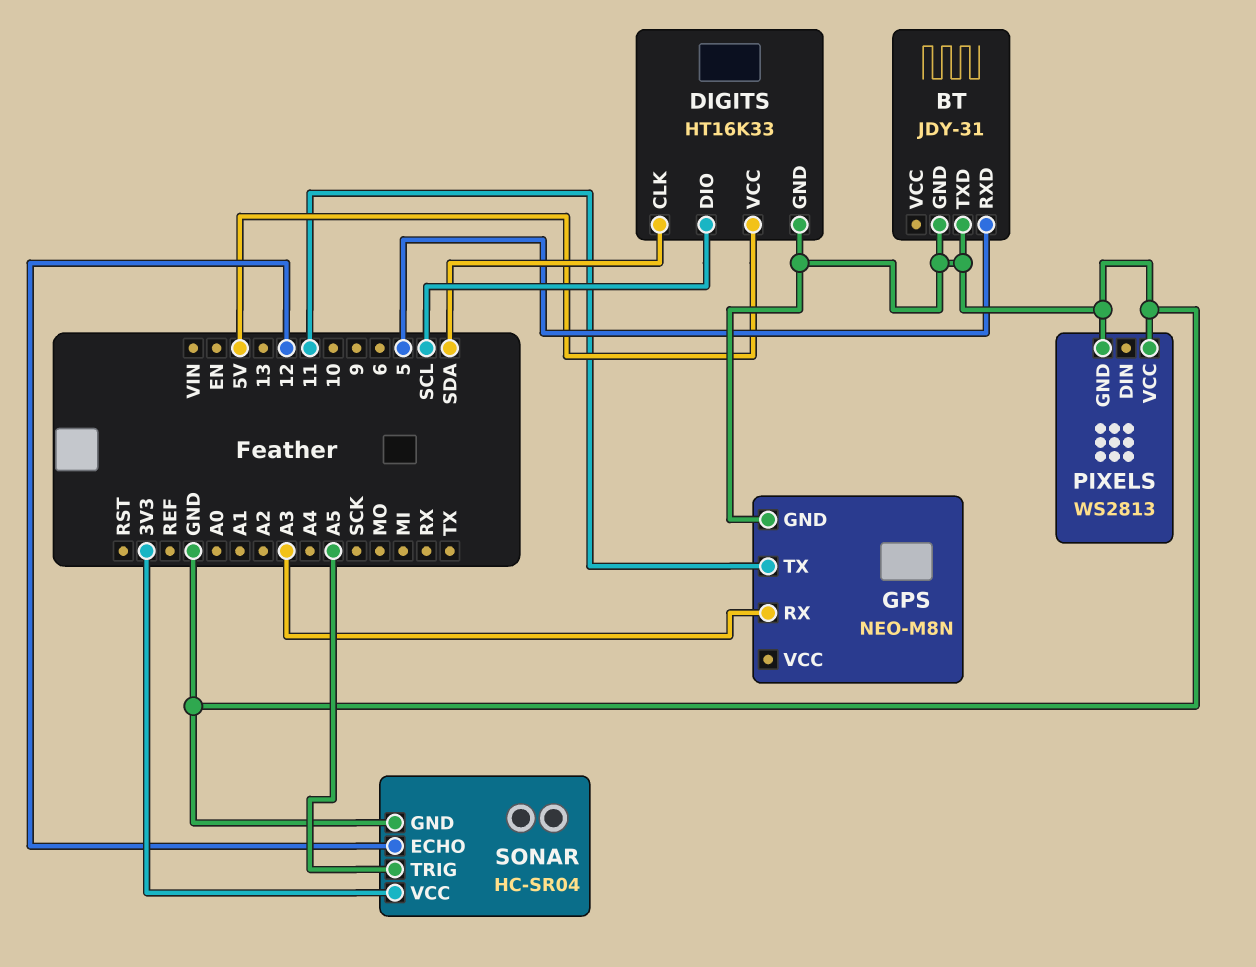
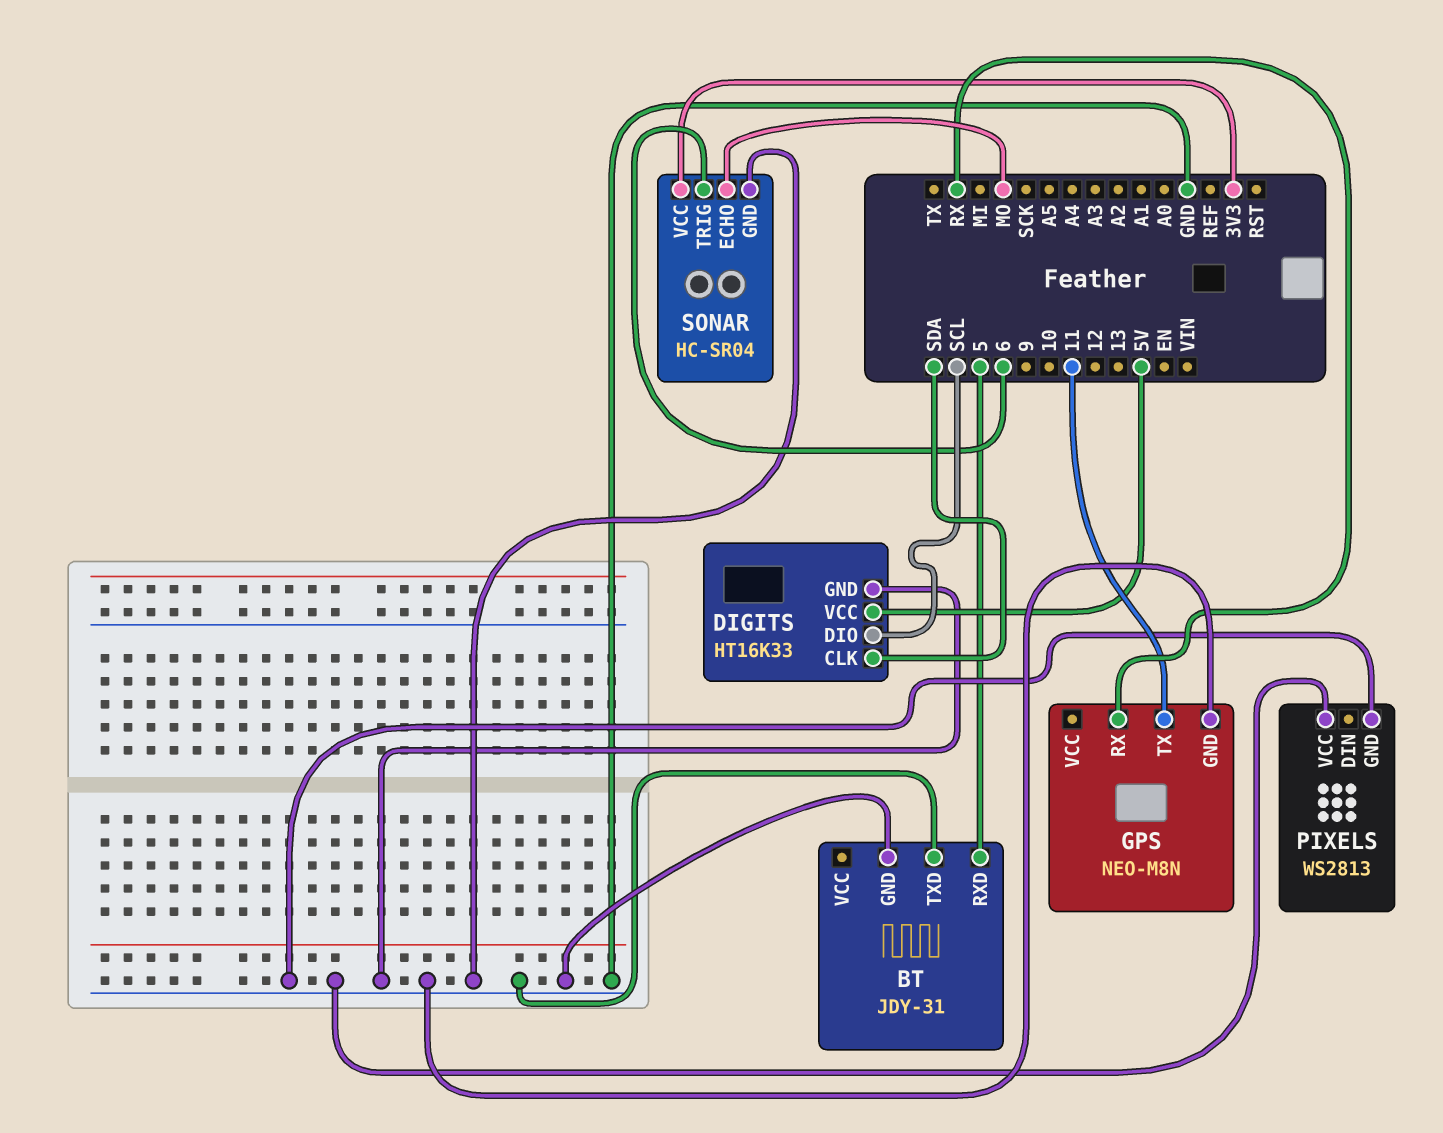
GPS pin RX: A3 -> RX
SONAR pin ECHO: 12 -> MO
SONAR pin TRIG: A5 -> 6

